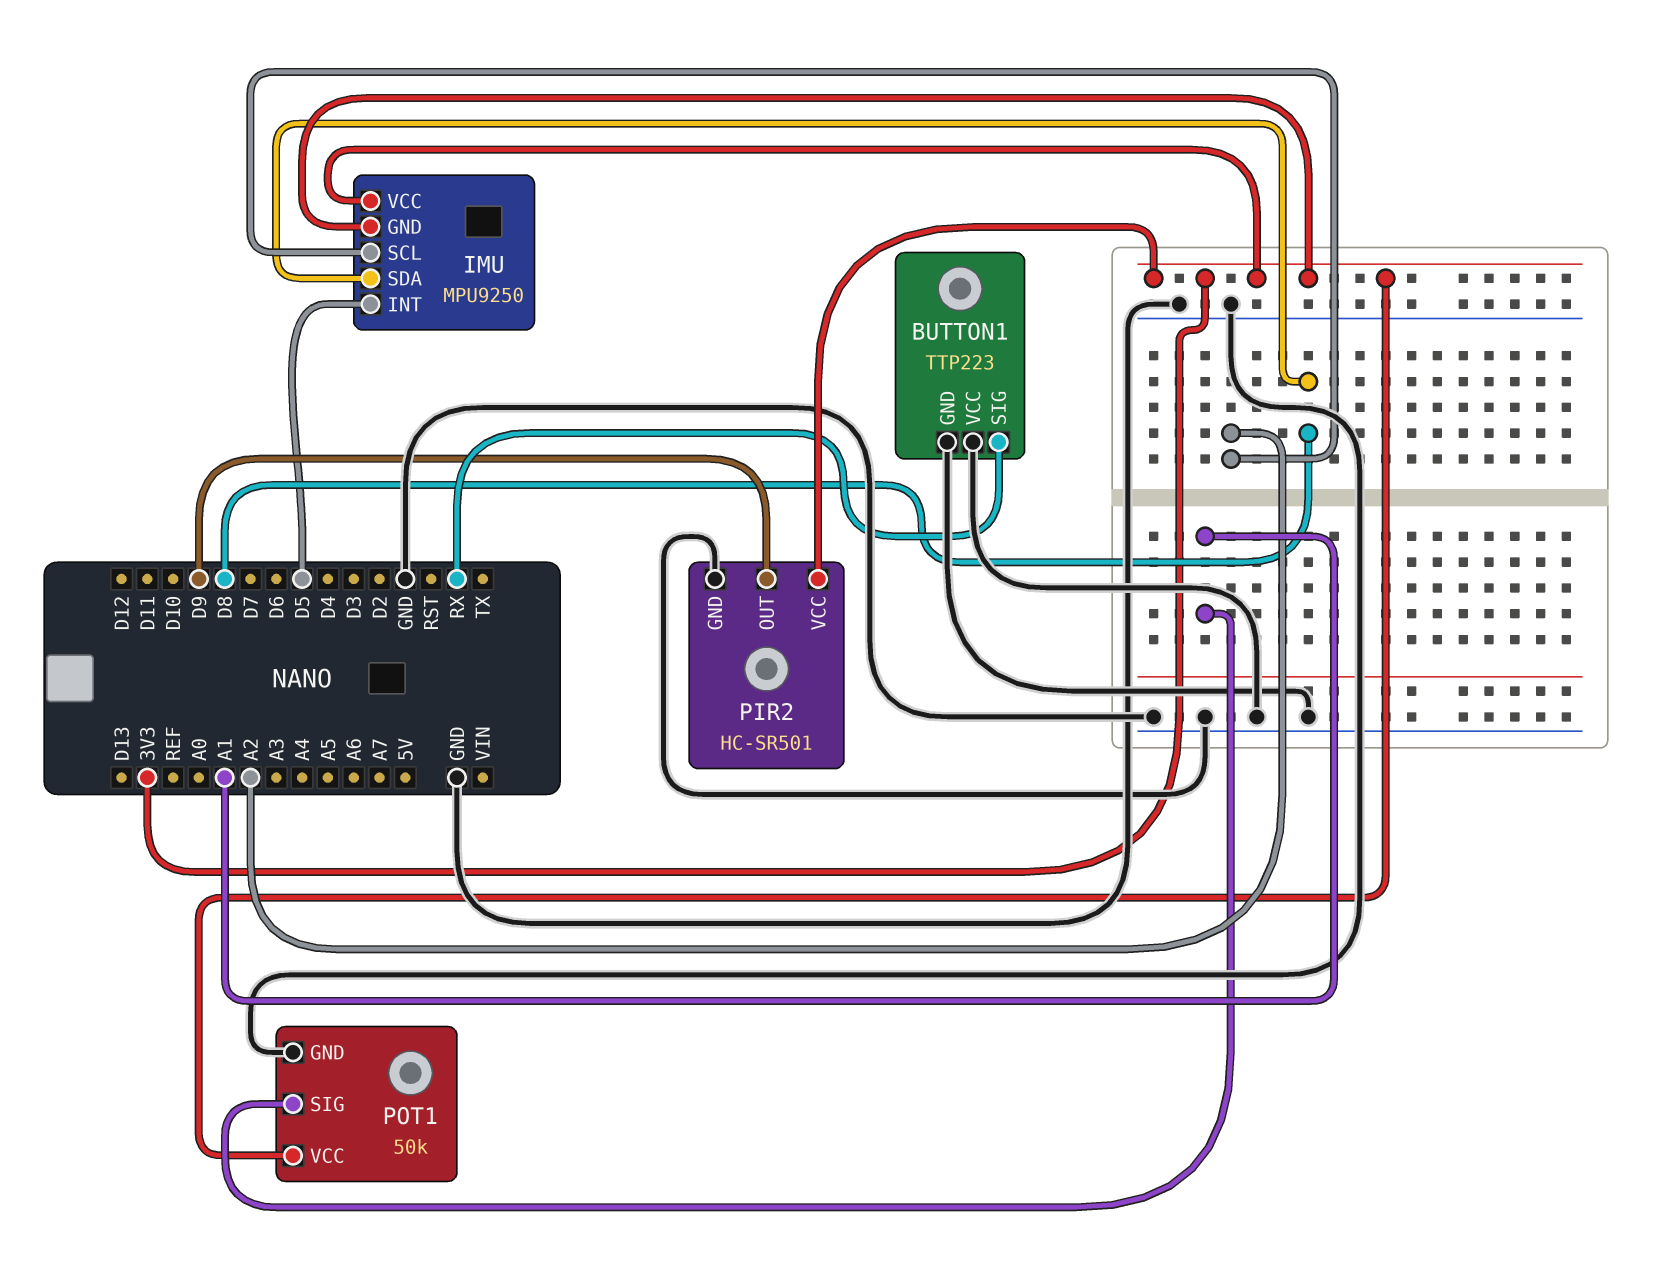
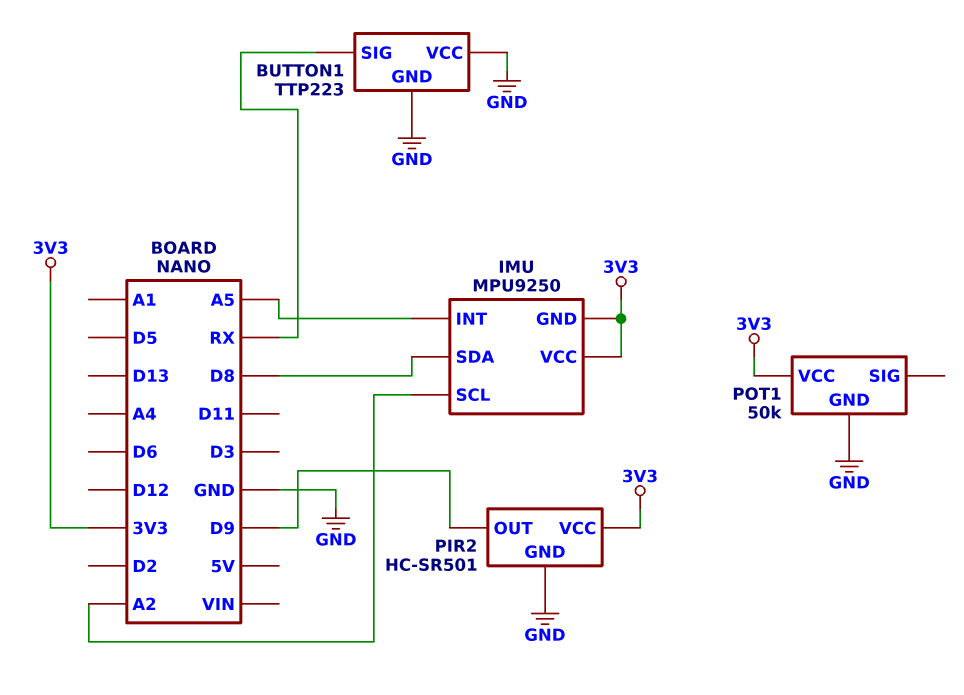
IMU pin INT: D5 -> A5
POT1 pin SIG: A1 -> none

